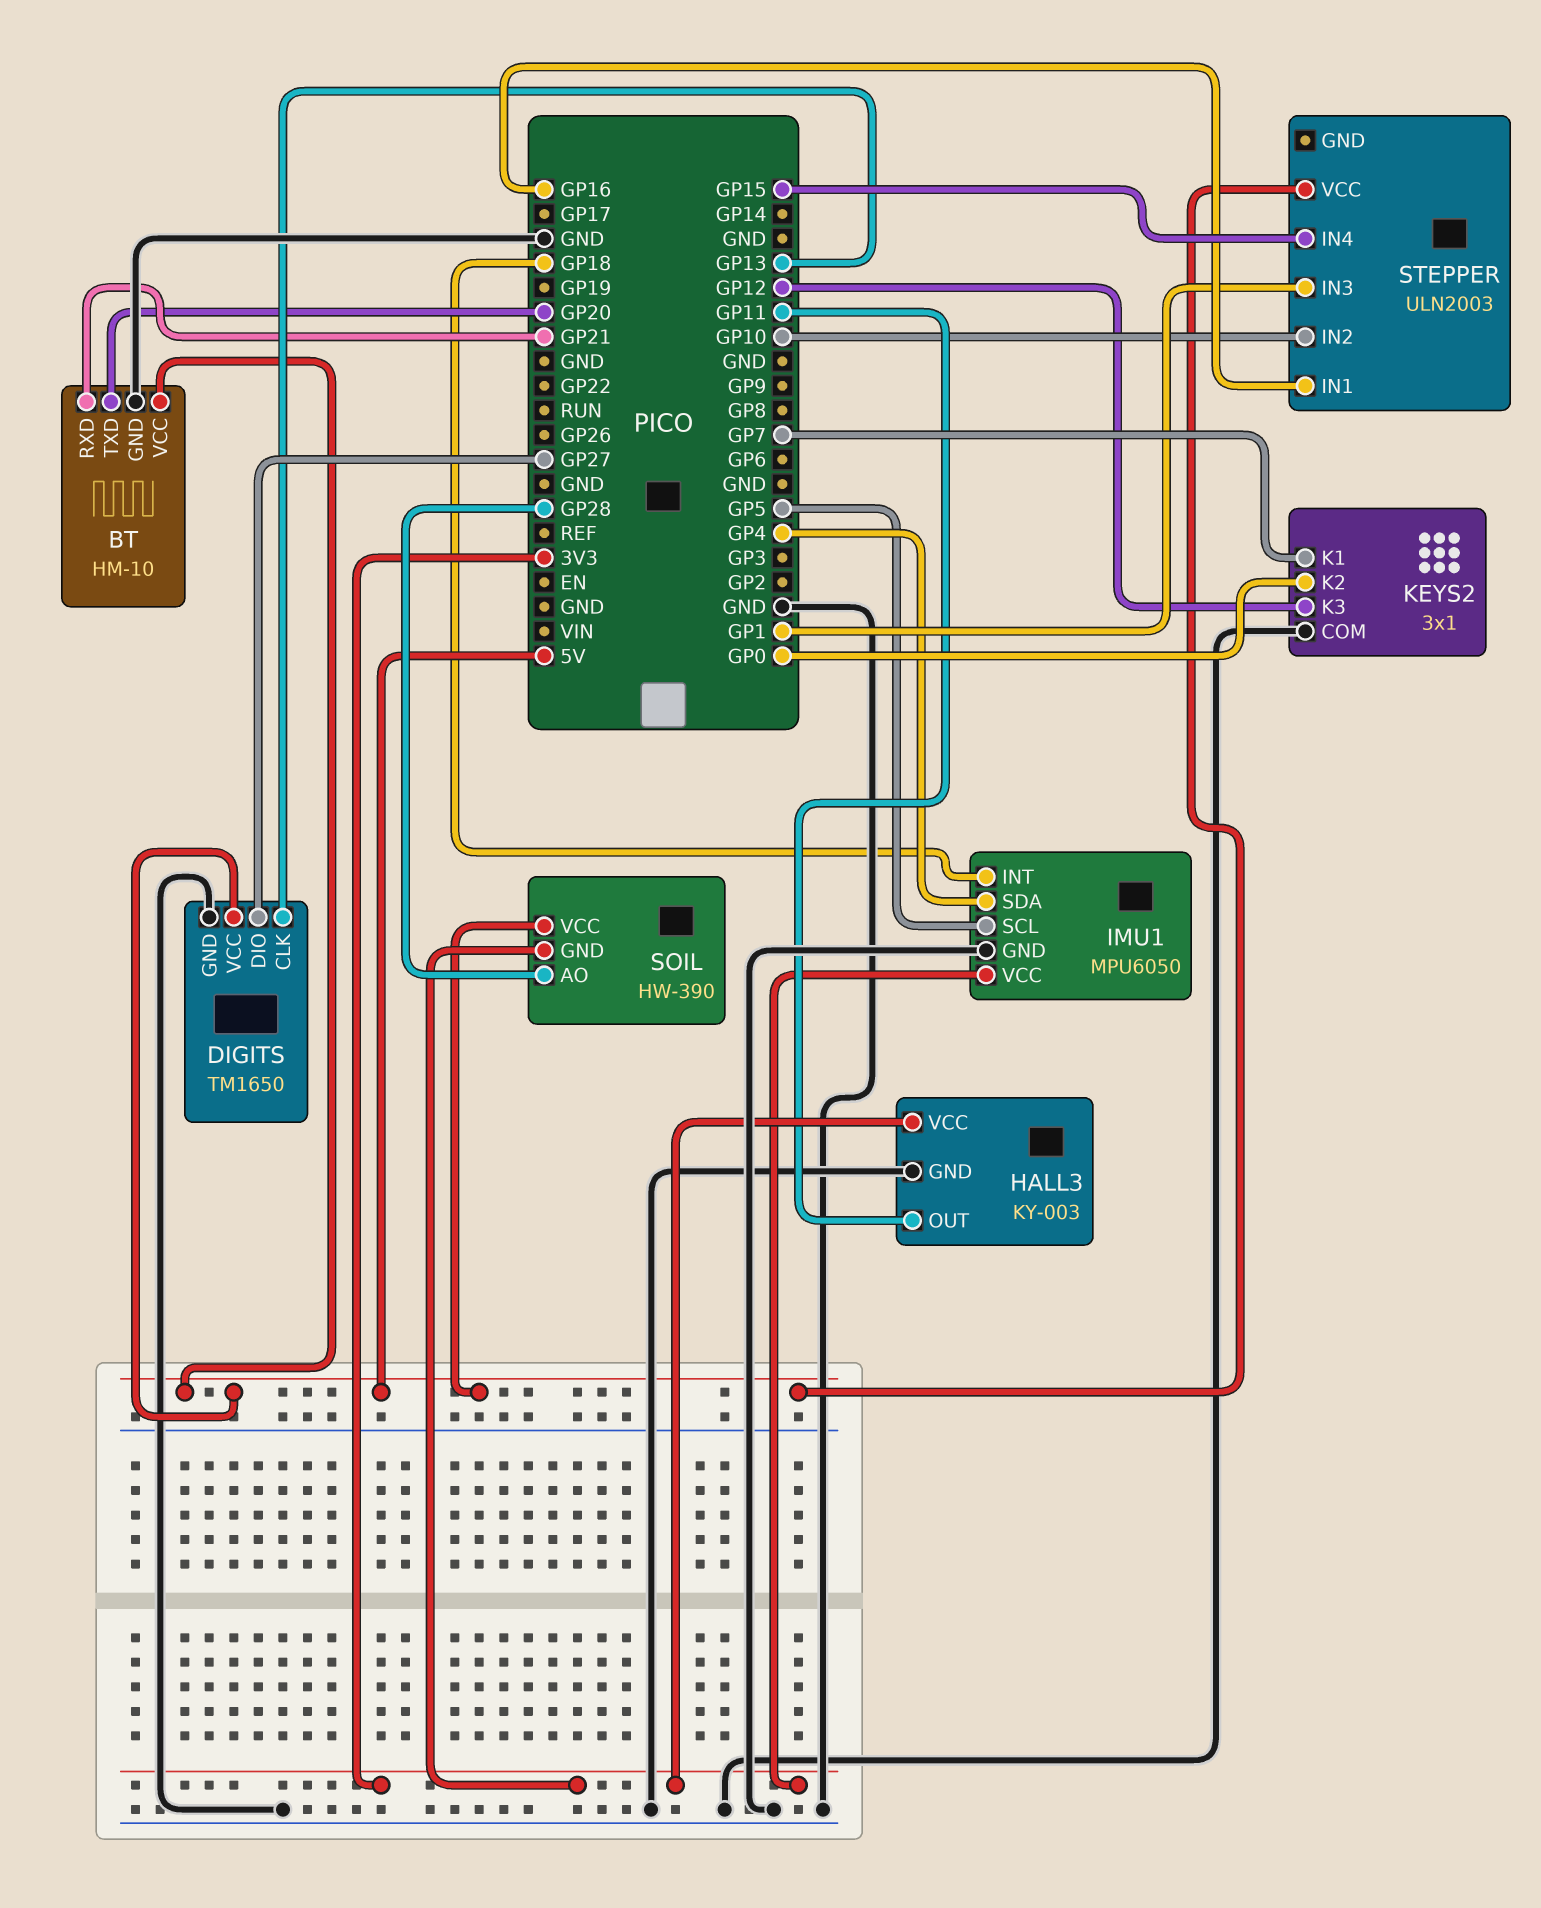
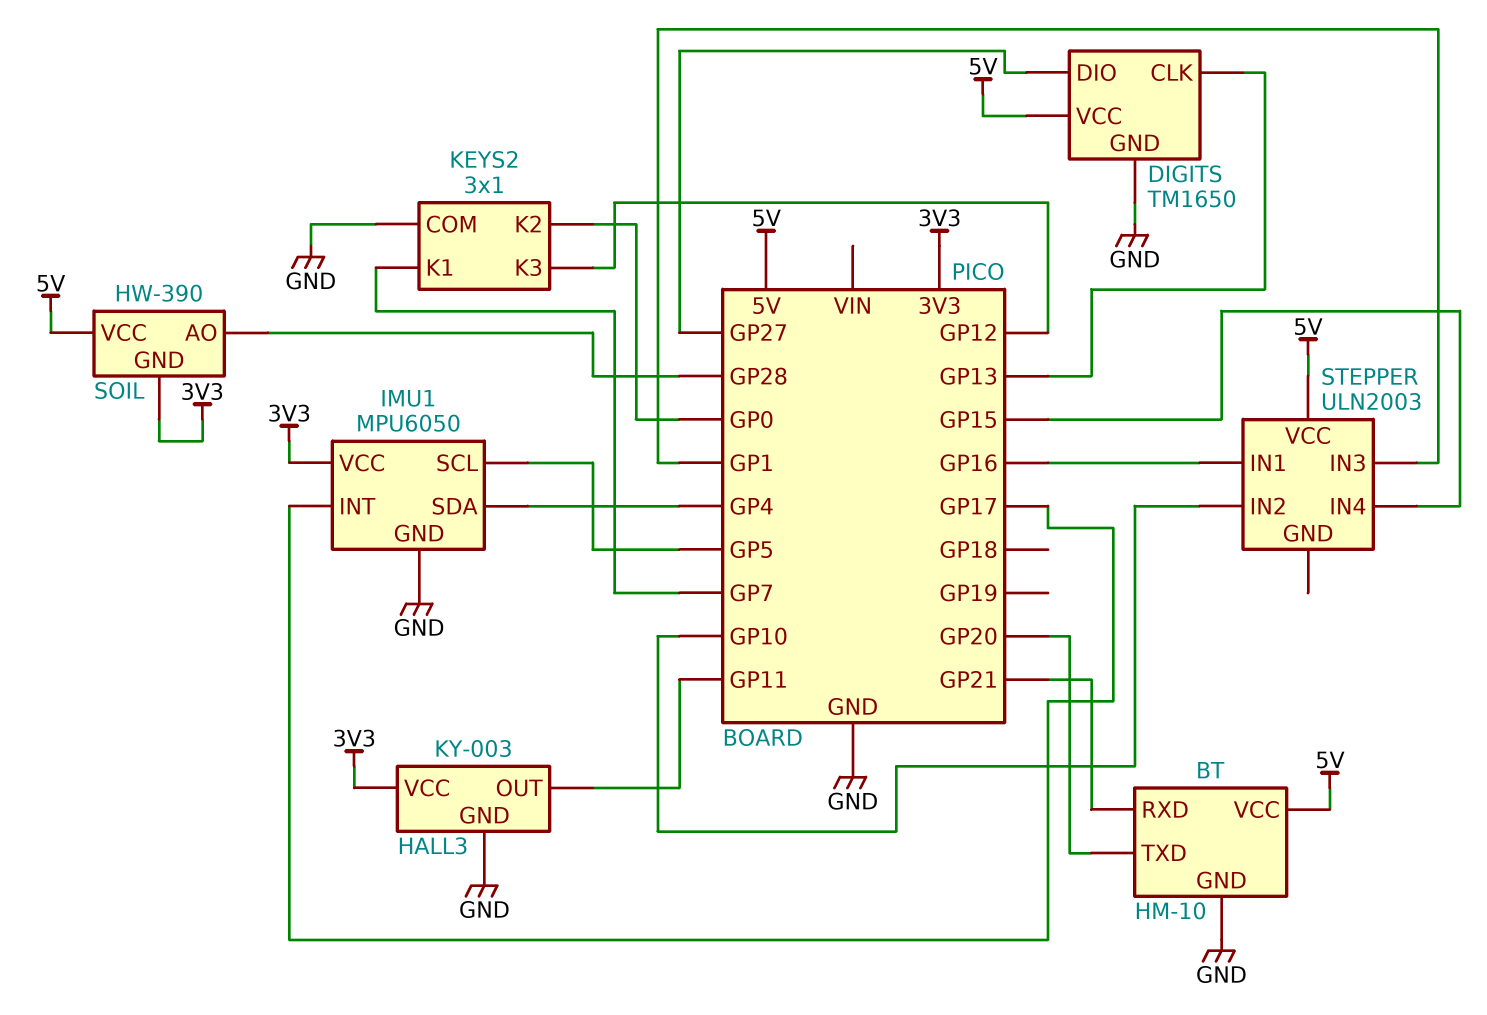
IMU1 pin INT: GP18 -> GP17

